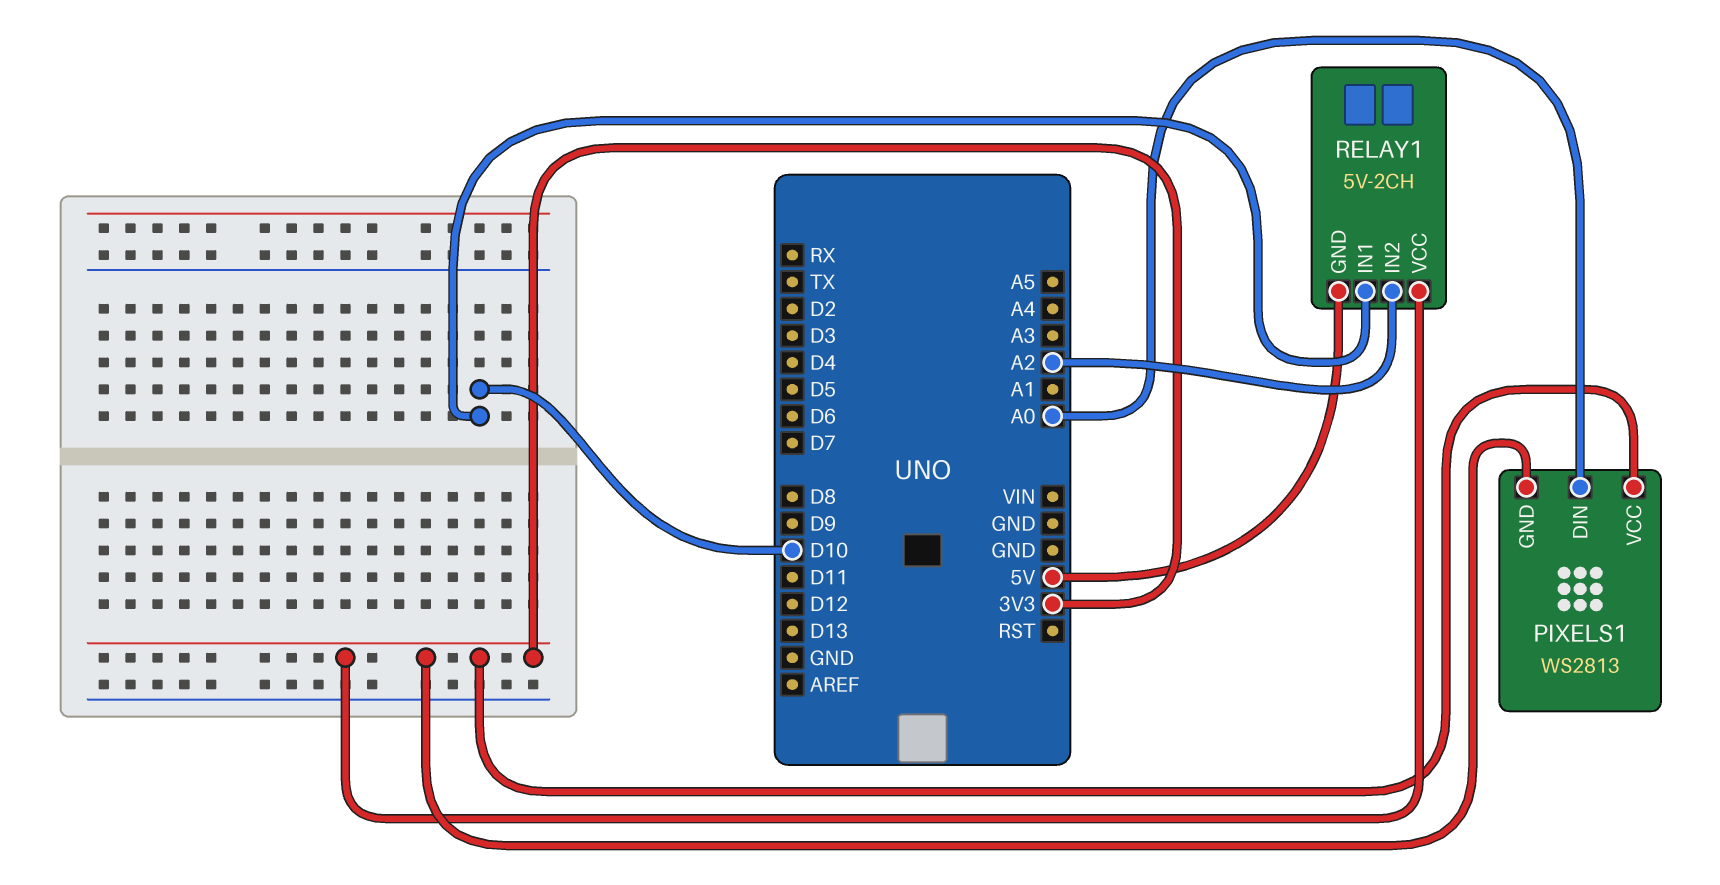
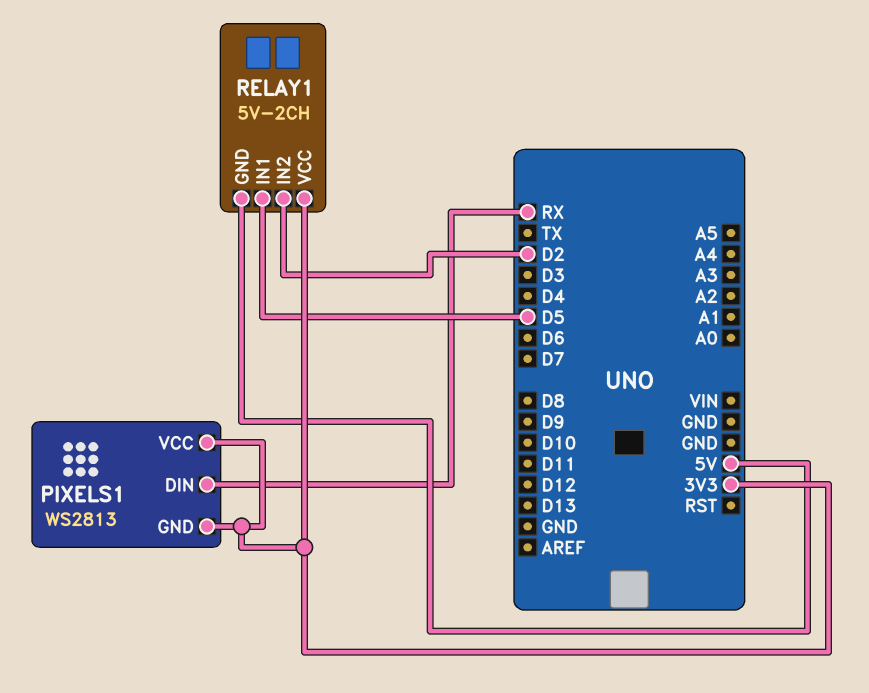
PIXELS1 pin DIN: A0 -> RX
RELAY1 pin IN1: D10 -> D5
RELAY1 pin IN2: A2 -> D2

